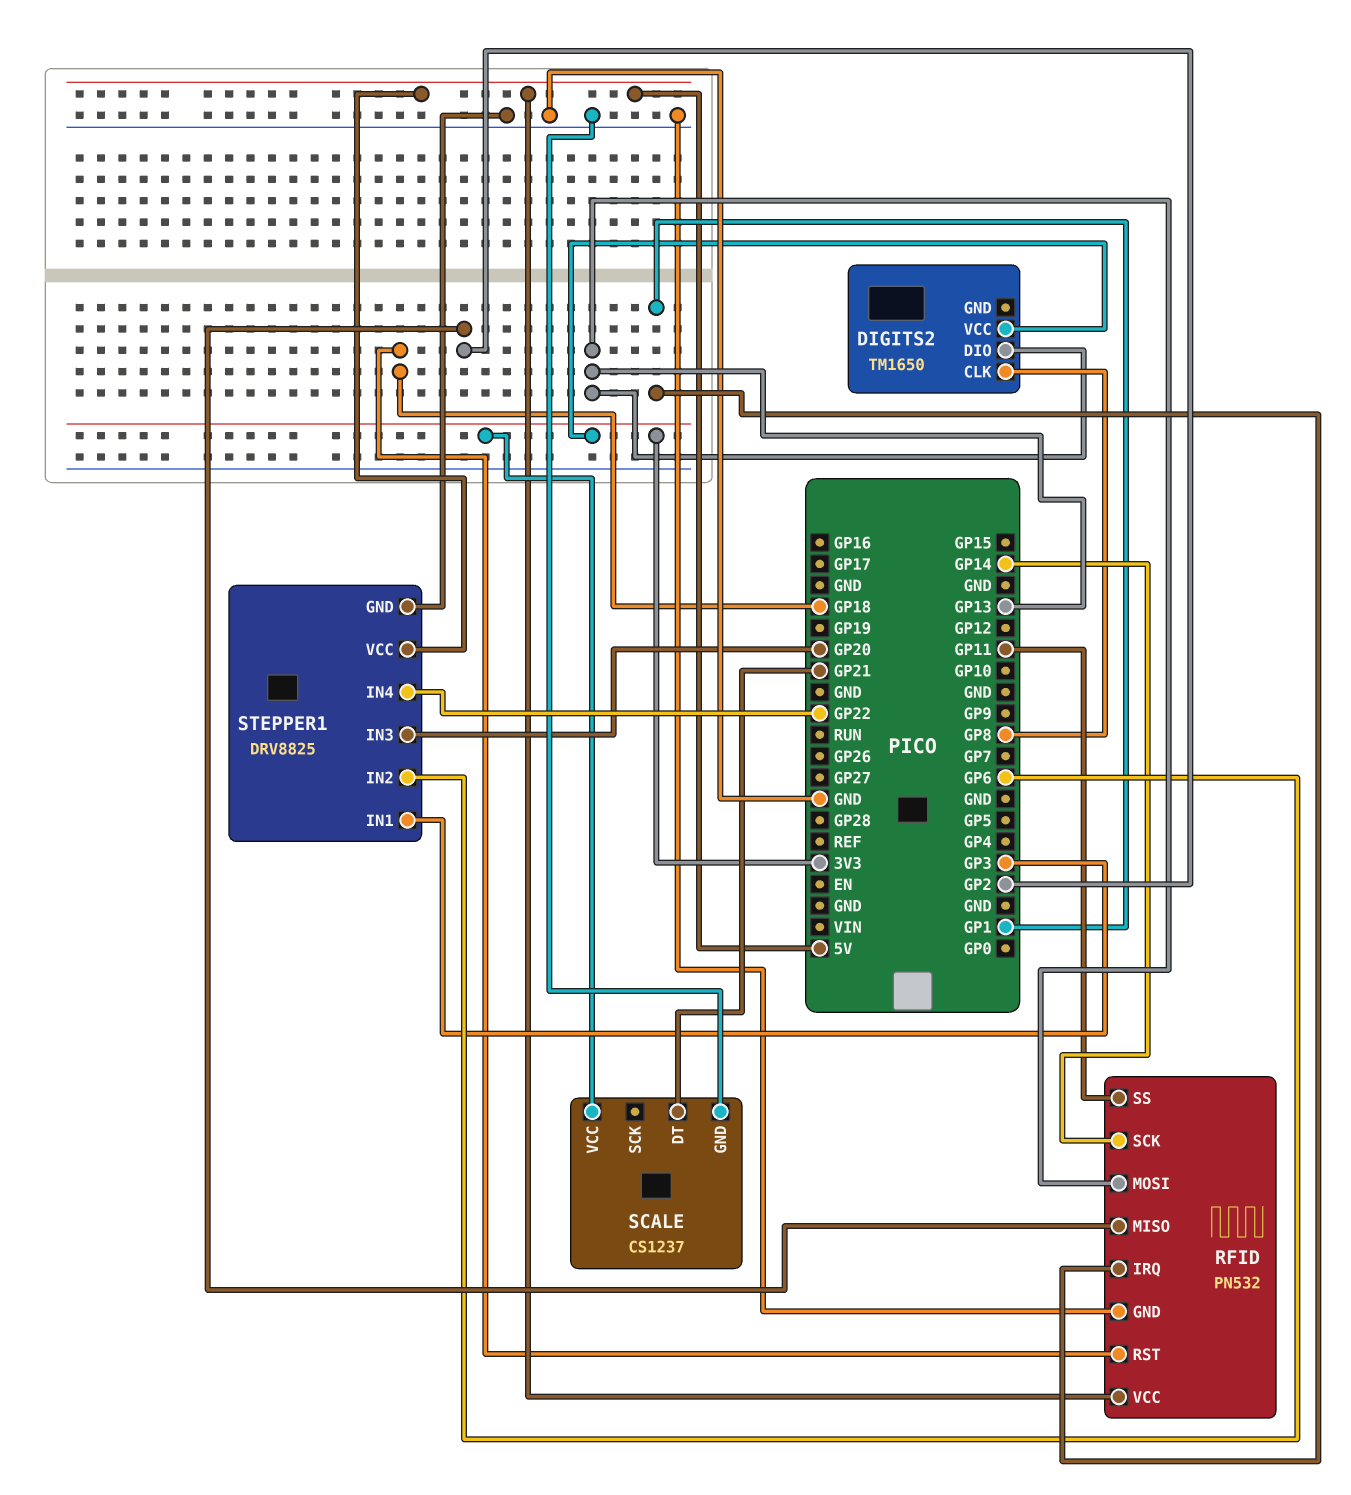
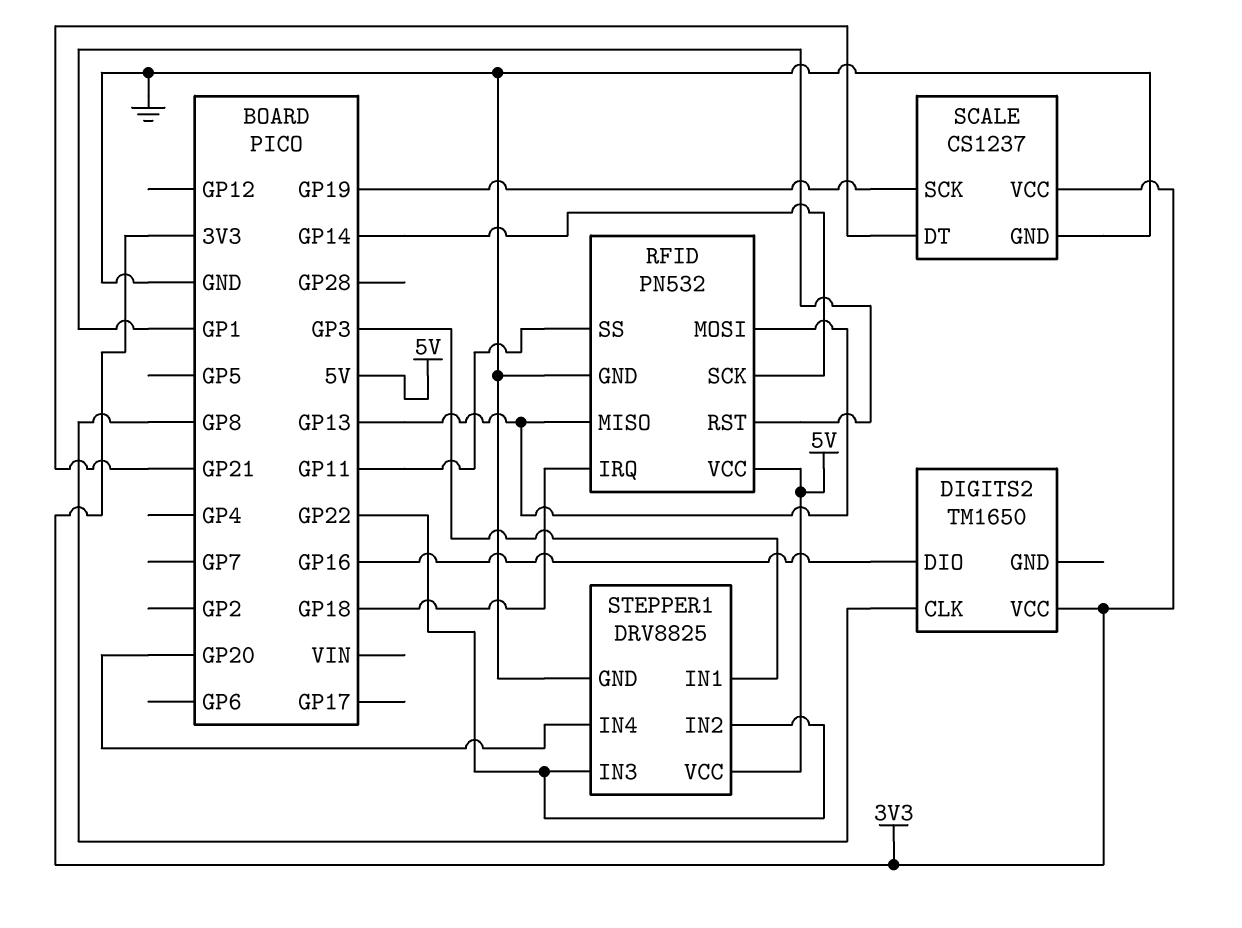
DIGITS2 pin DIO: GP13 -> GP16
RFID pin IRQ: GP1 -> GP18
RFID pin MISO: GP2 -> GP13
RFID pin RST: GP18 -> GP1
SCALE pin SCK: none -> GP19
STEPPER1 pin IN2: GP6 -> GP22
STEPPER1 pin IN3: GP20 -> GP22
STEPPER1 pin IN4: GP22 -> GP20

